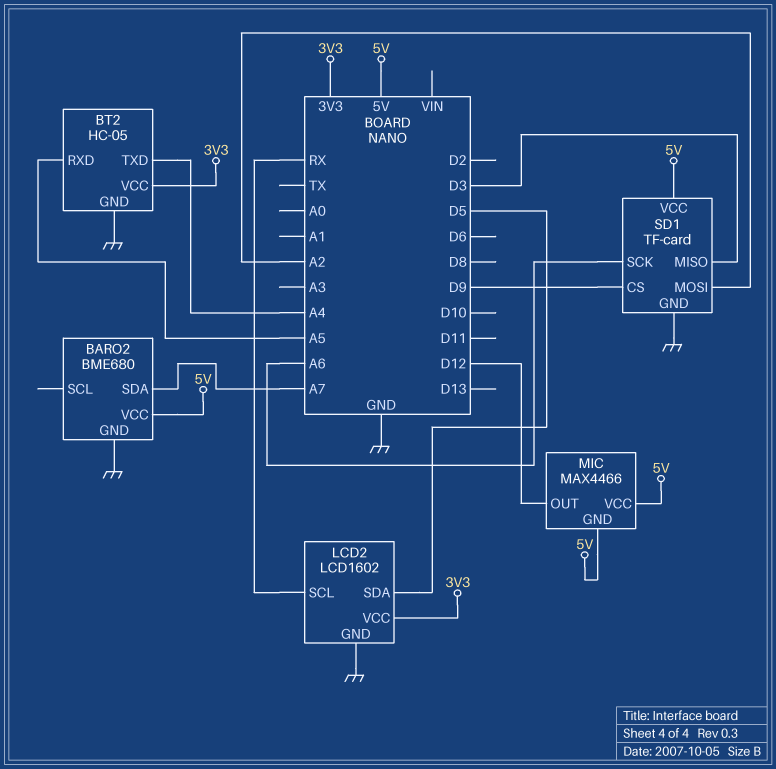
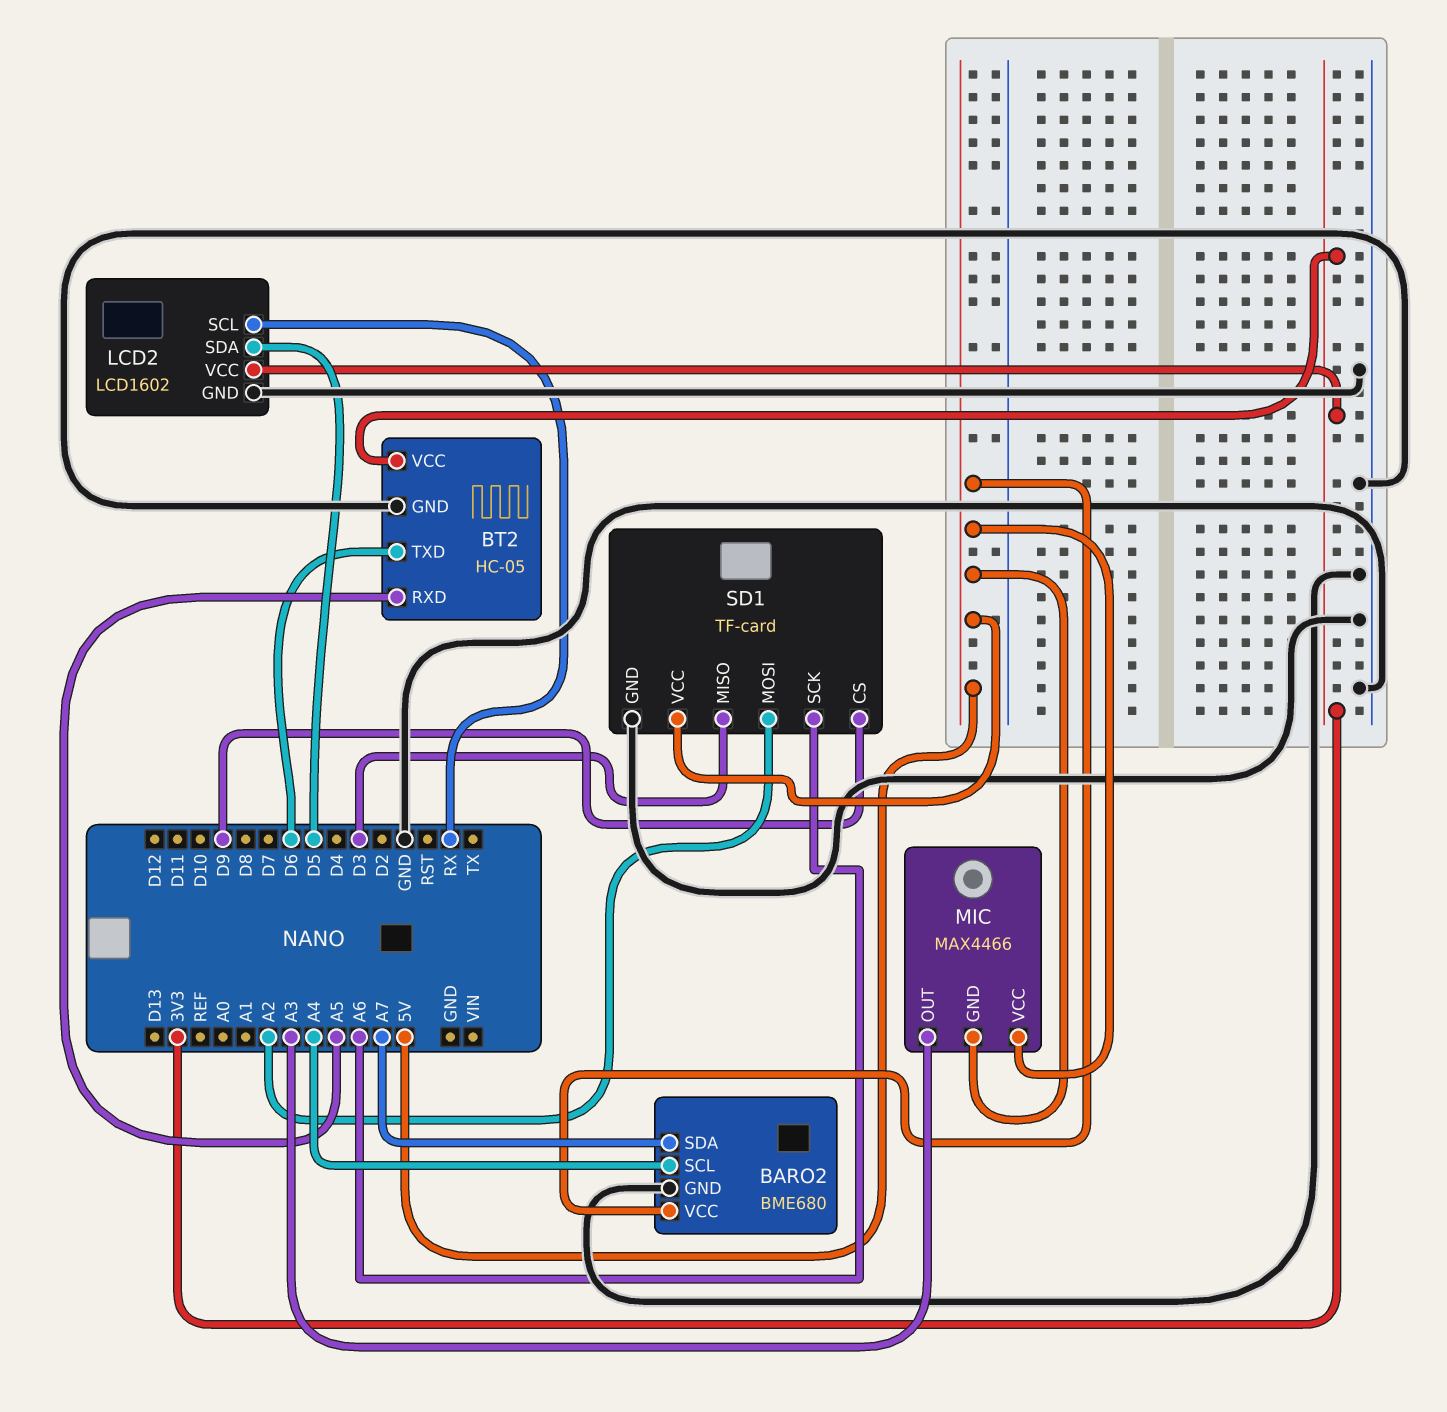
BARO2 pin SCL: none -> A4
BT2 pin TXD: A4 -> D6
MIC pin OUT: D12 -> A3

